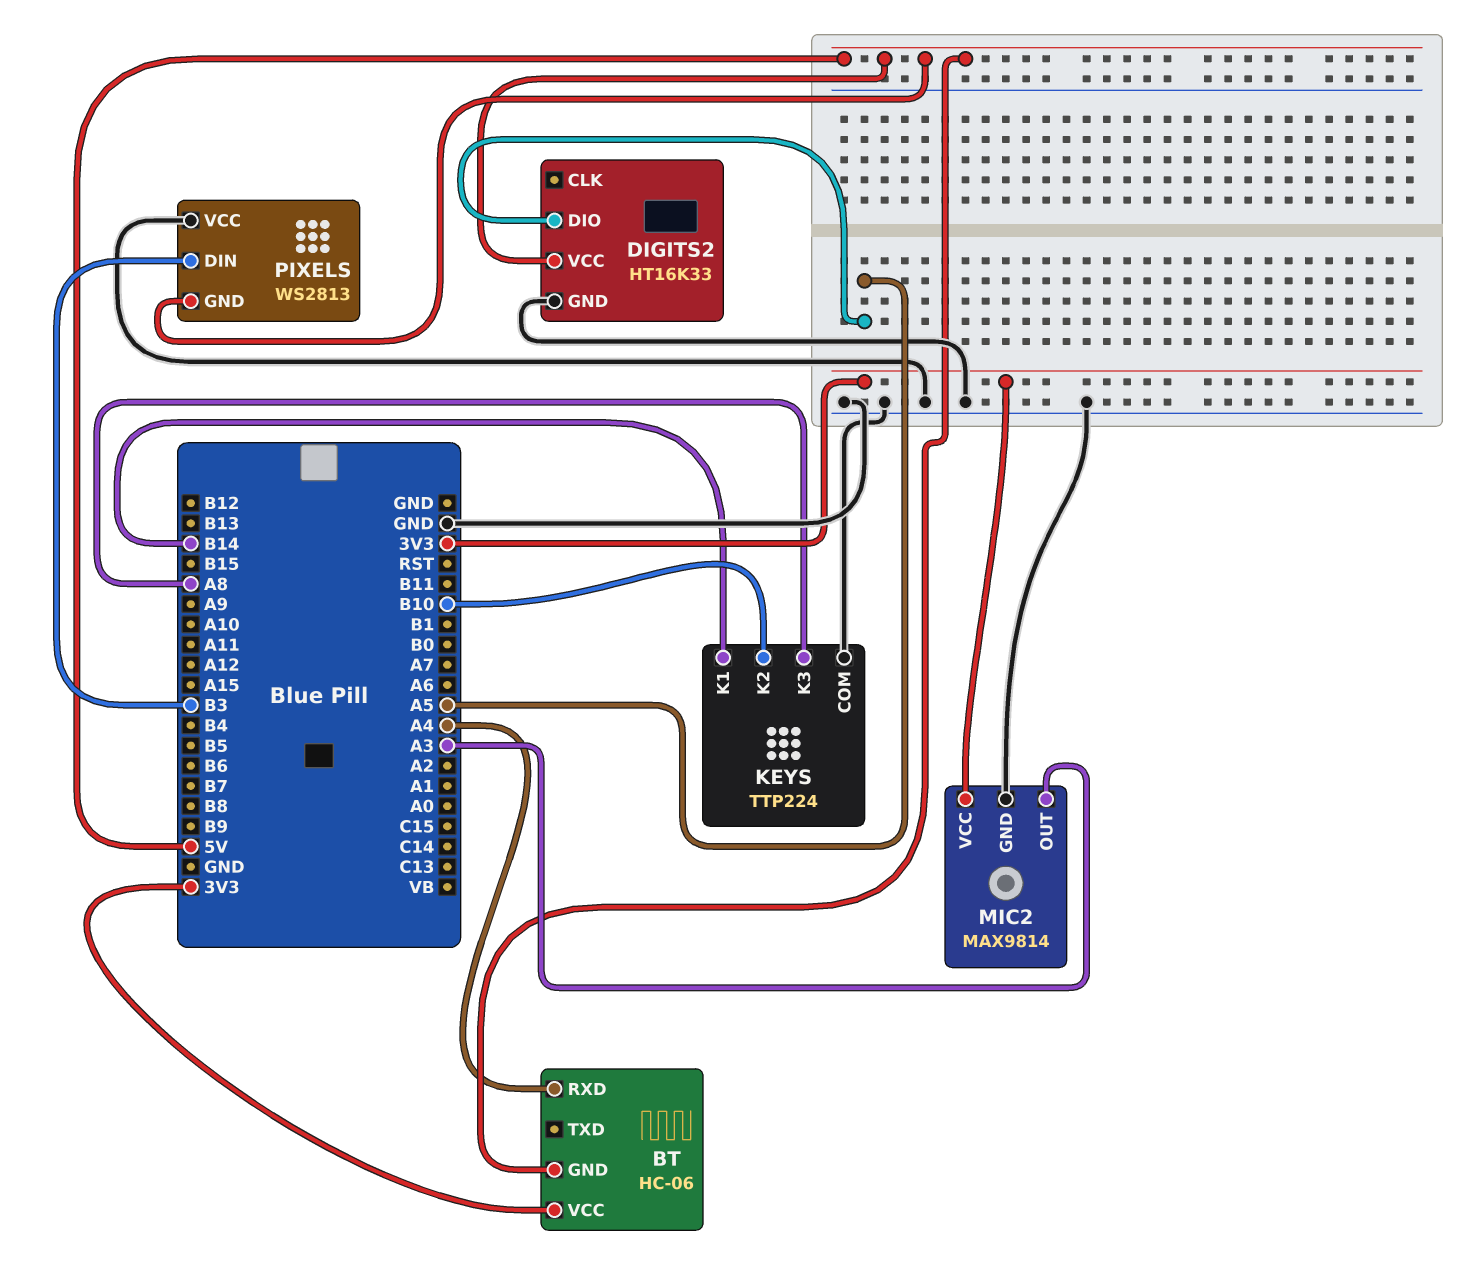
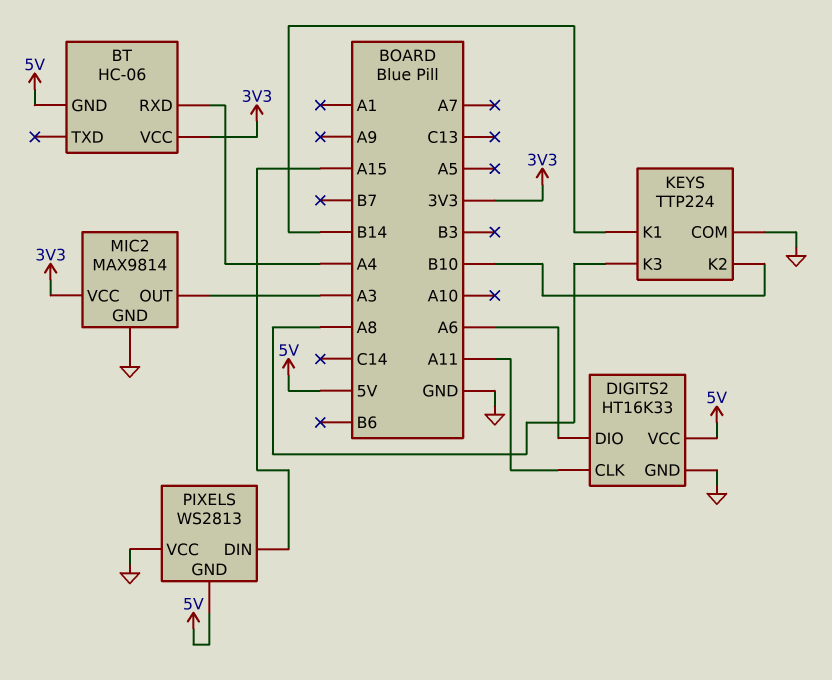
DIGITS2 pin CLK: none -> A11
DIGITS2 pin DIO: A5 -> A6
PIXELS pin DIN: B3 -> A15

